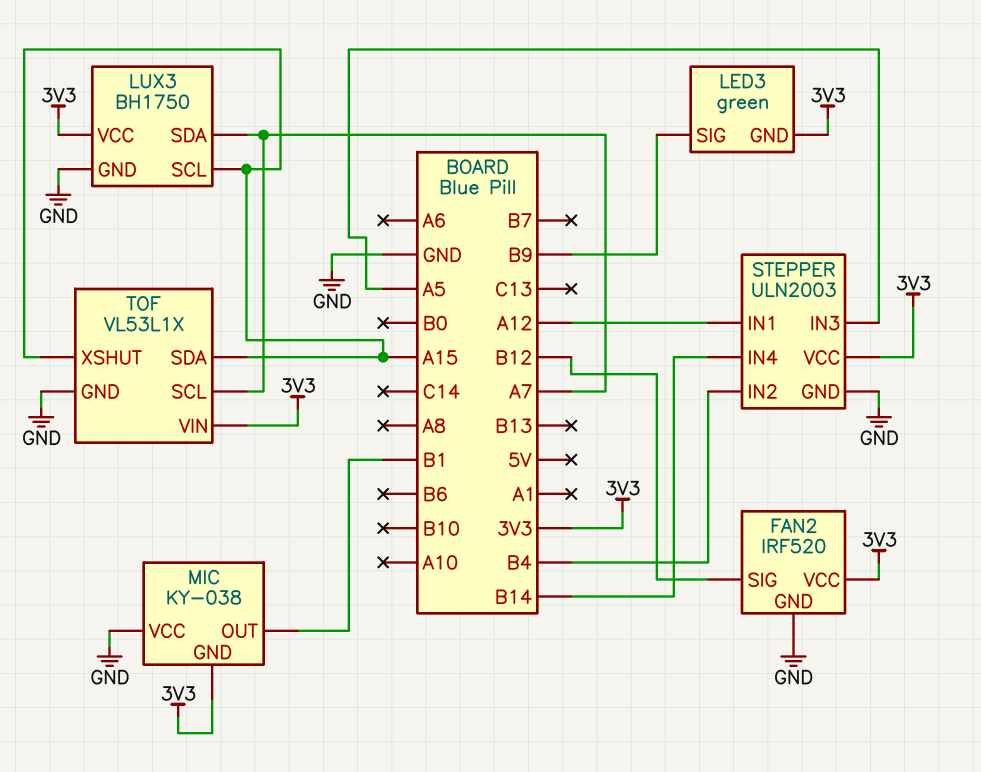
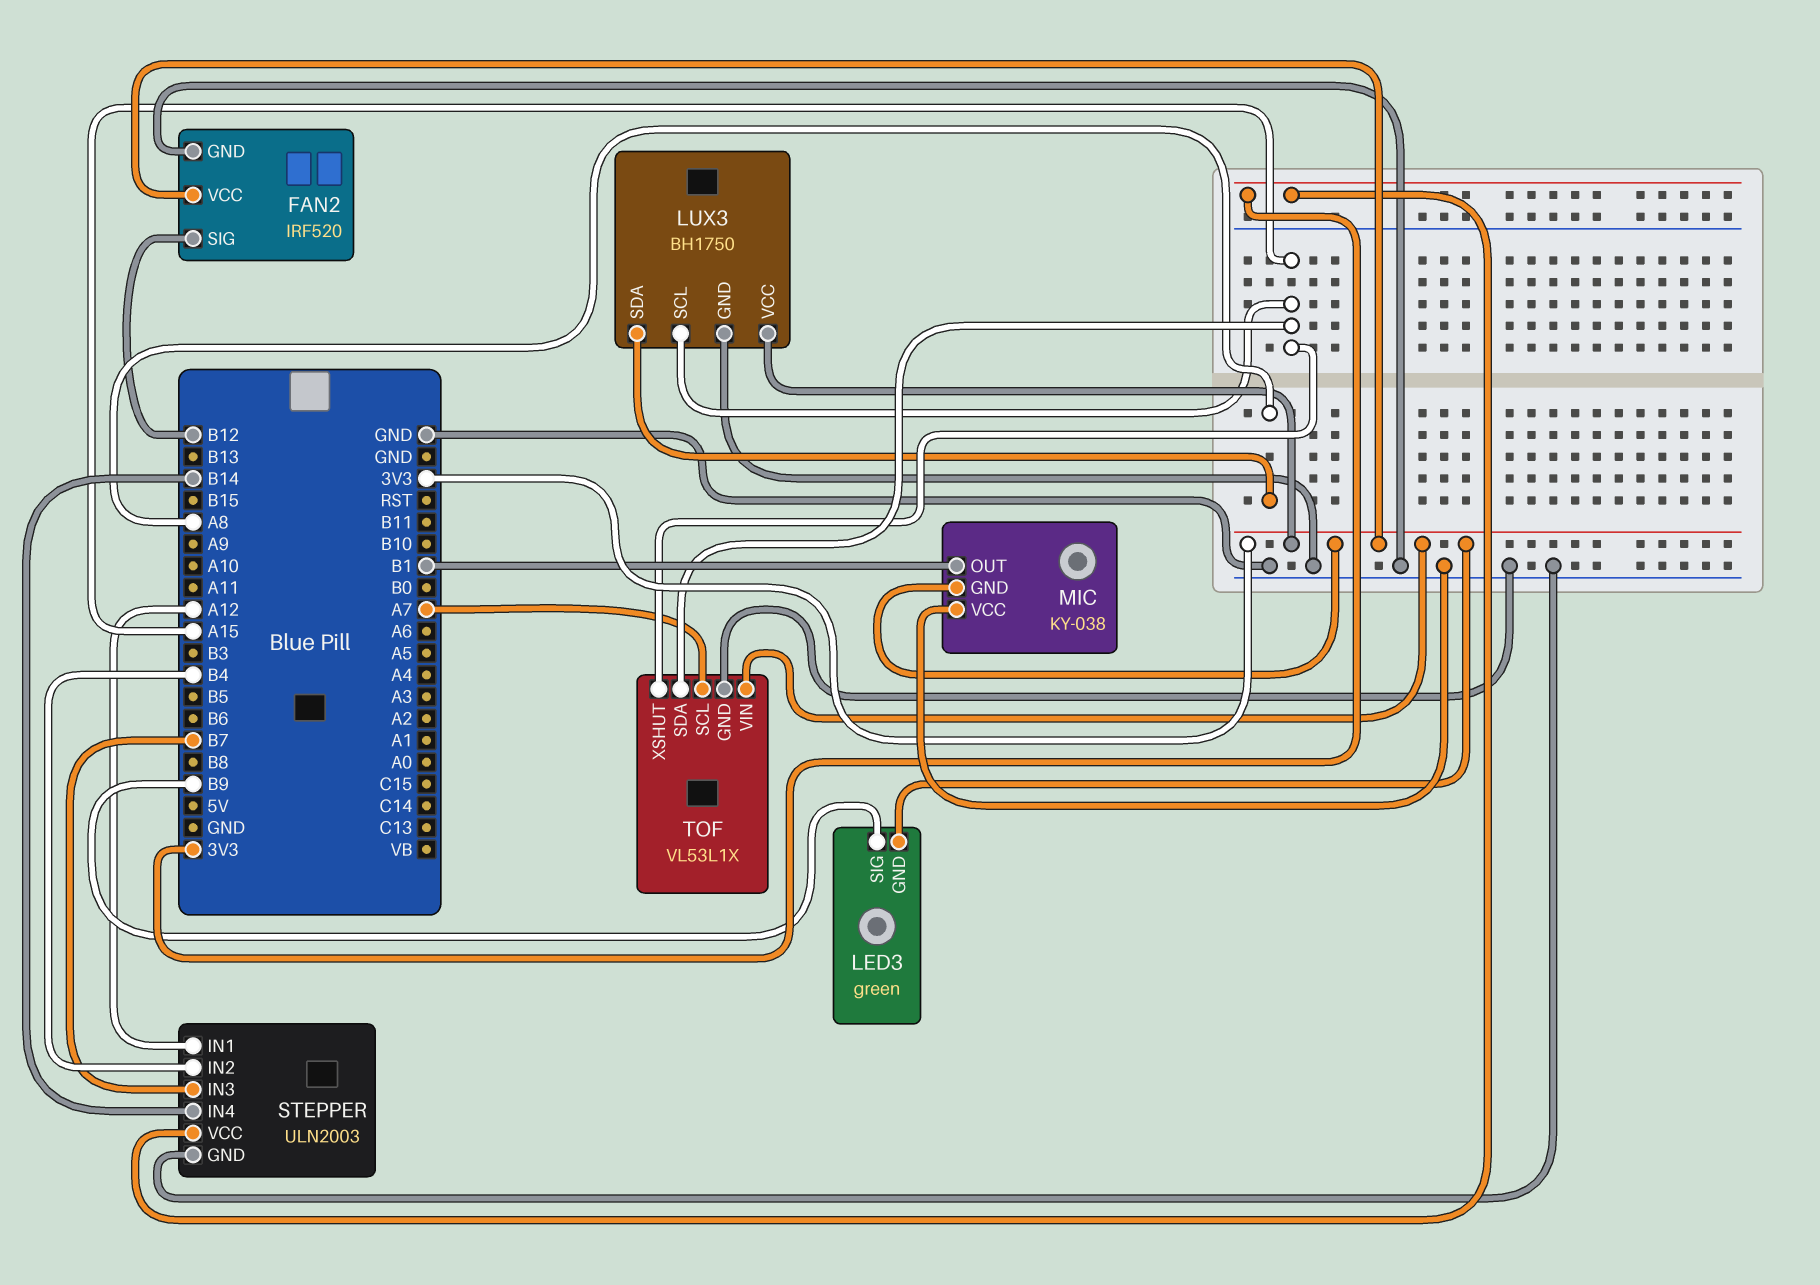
LUX3 pin SDA: A7 -> A8
STEPPER pin IN3: A5 -> B7

